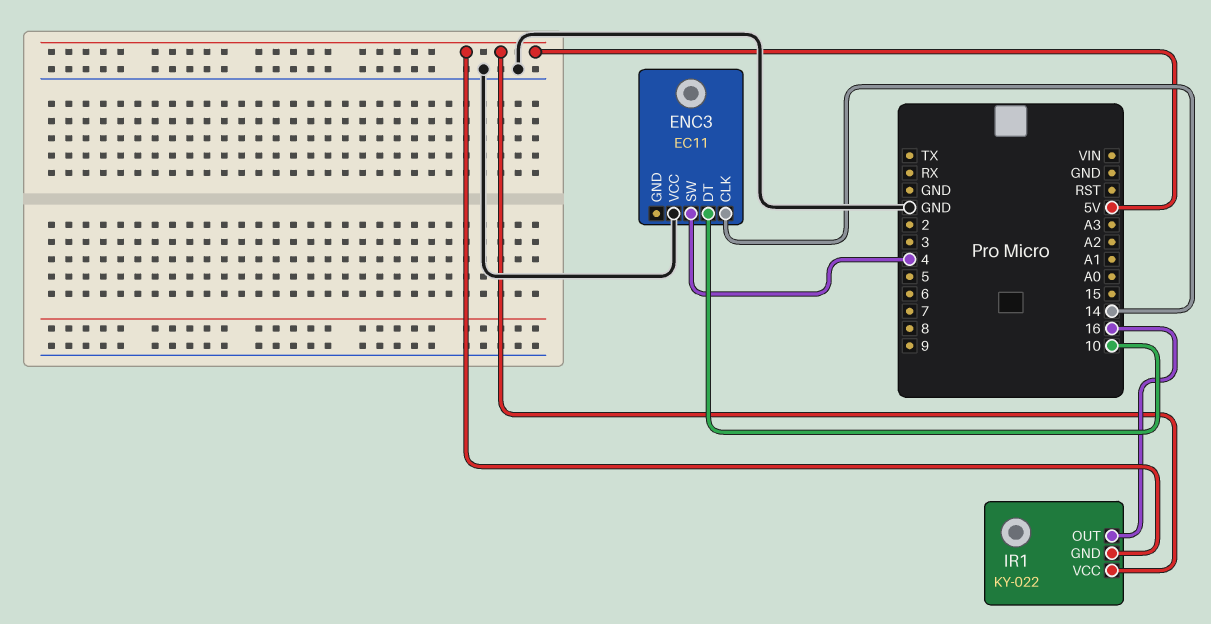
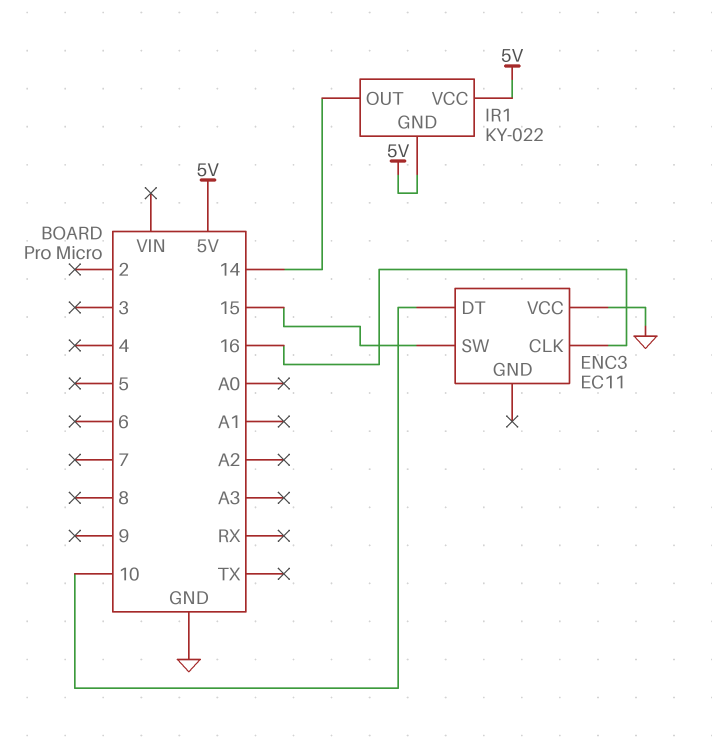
ENC3 pin CLK: 14 -> 16
ENC3 pin SW: 4 -> 15
IR1 pin OUT: 16 -> 14

